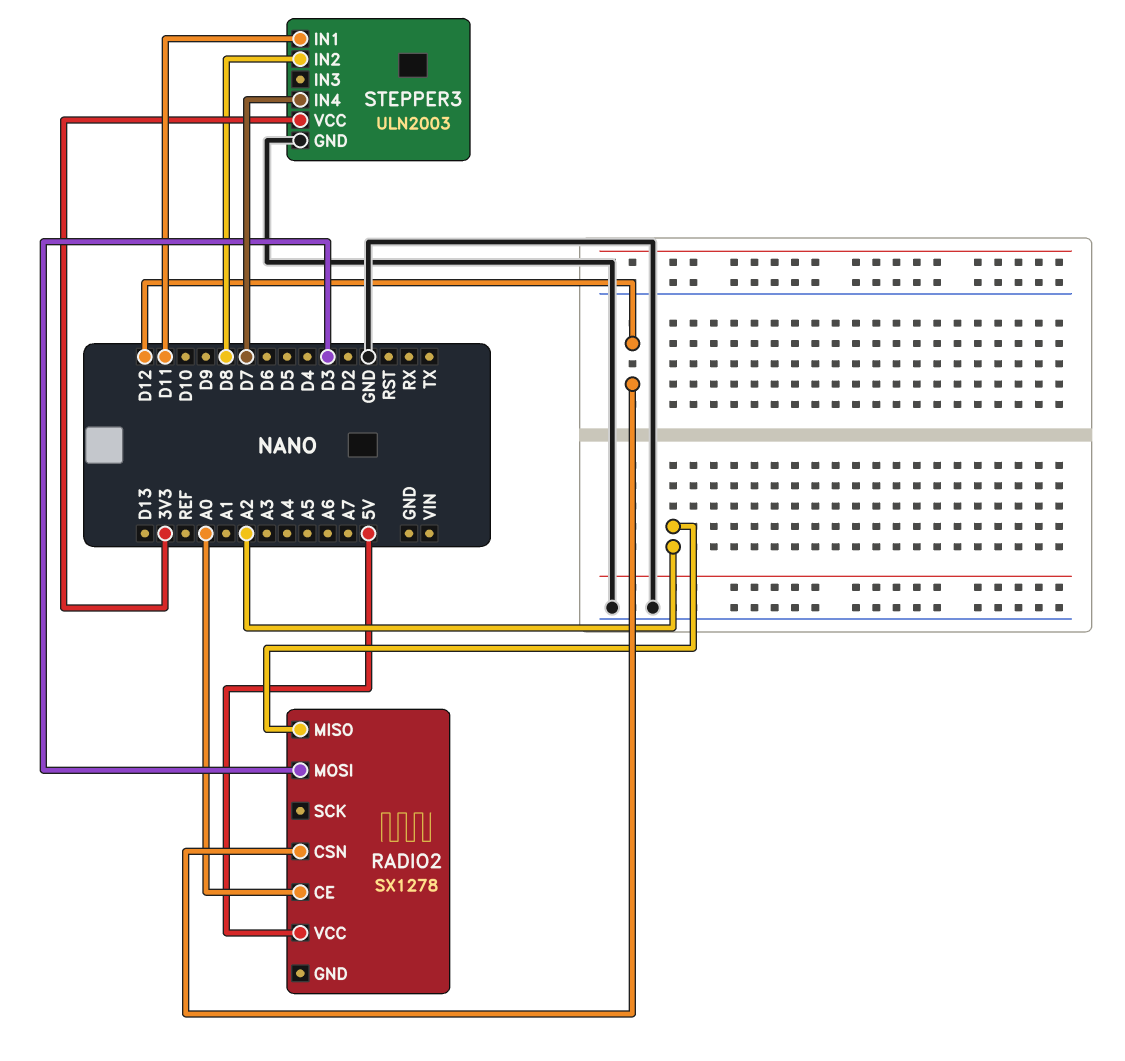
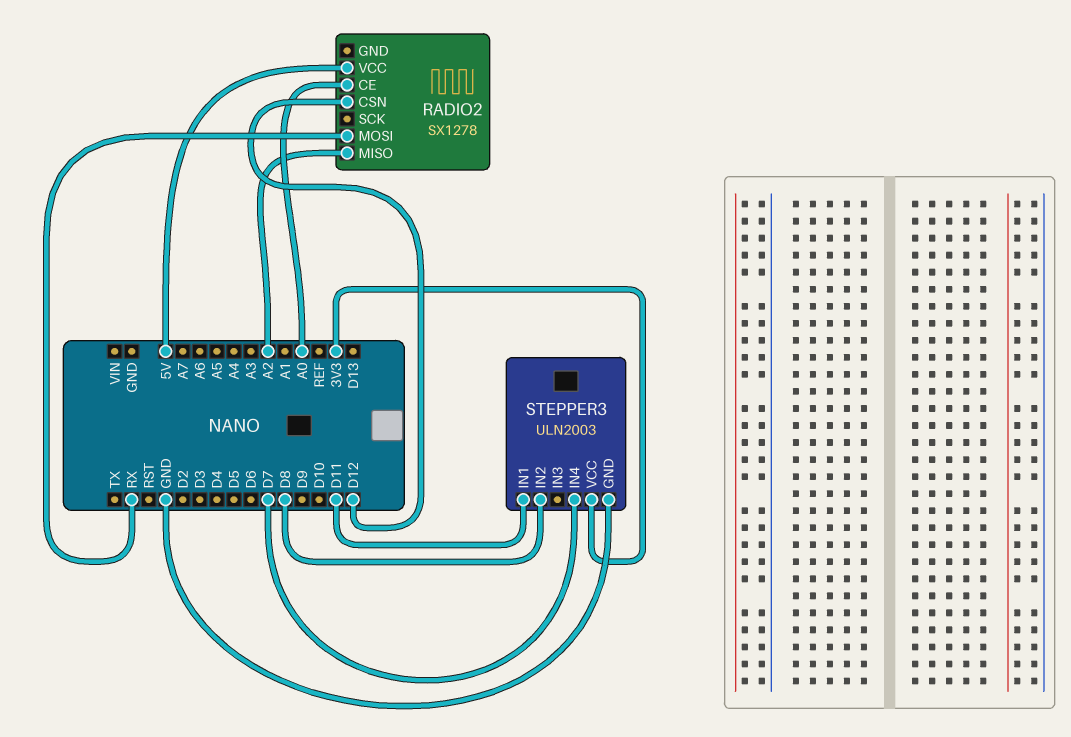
RADIO2 pin MOSI: D3 -> RX

